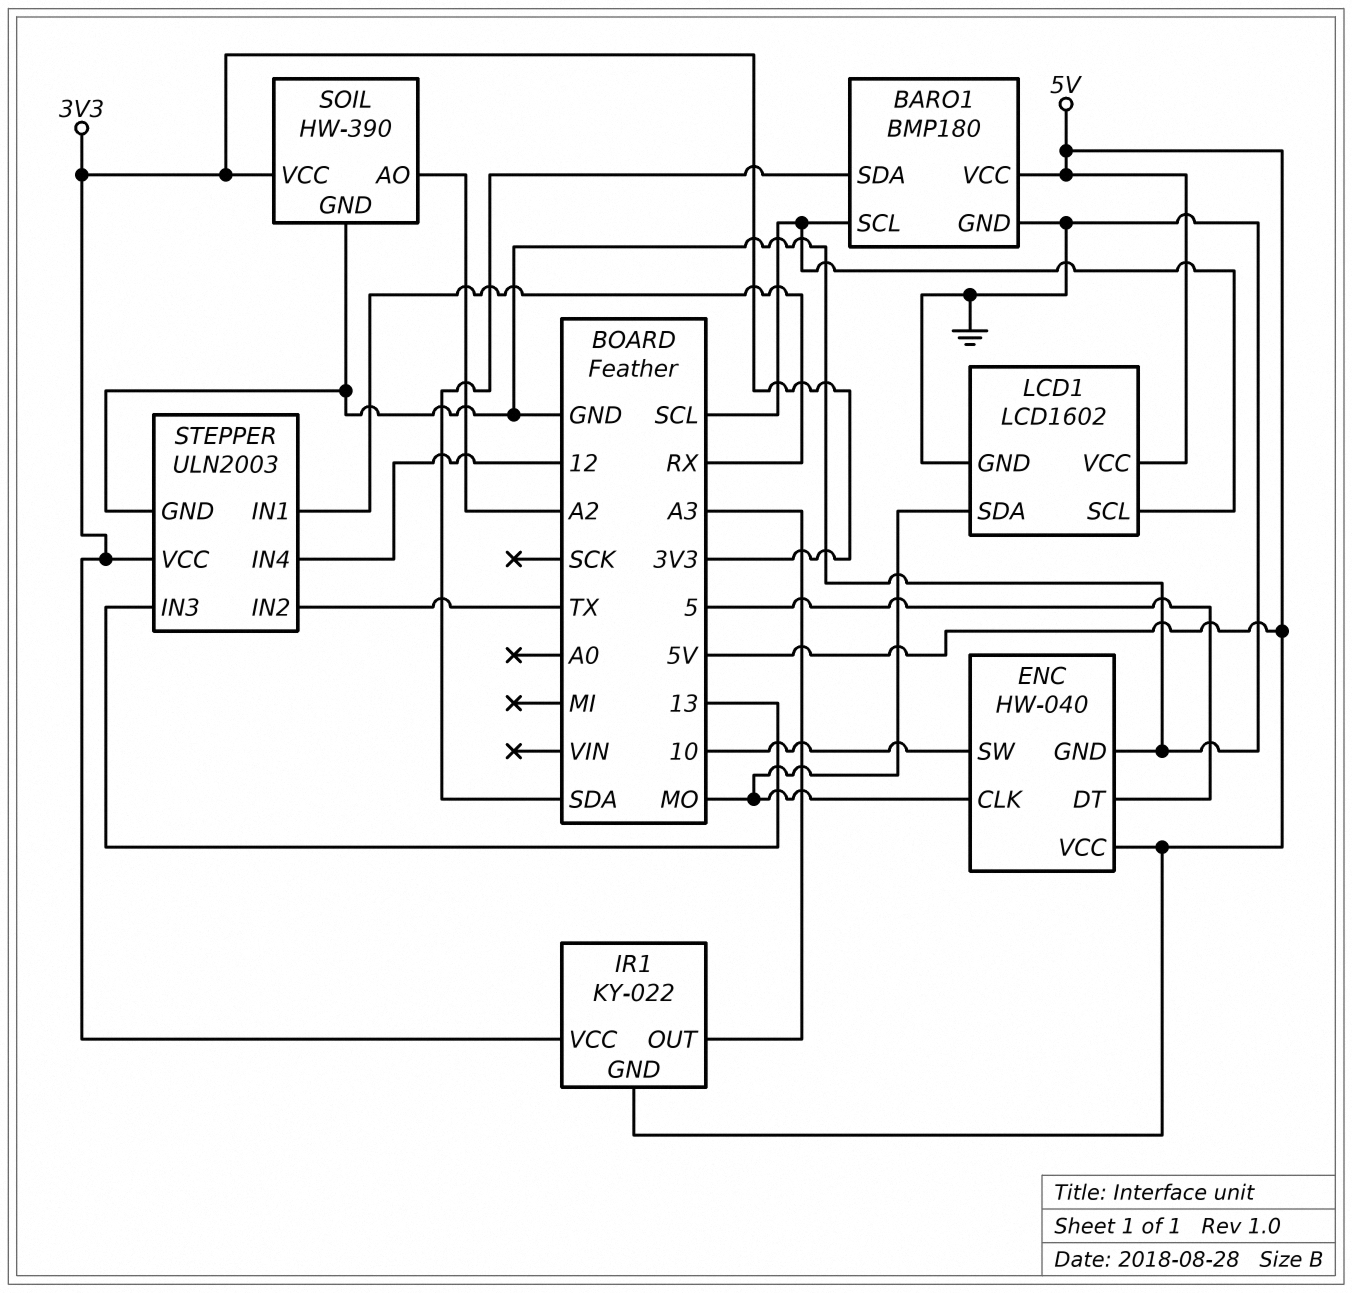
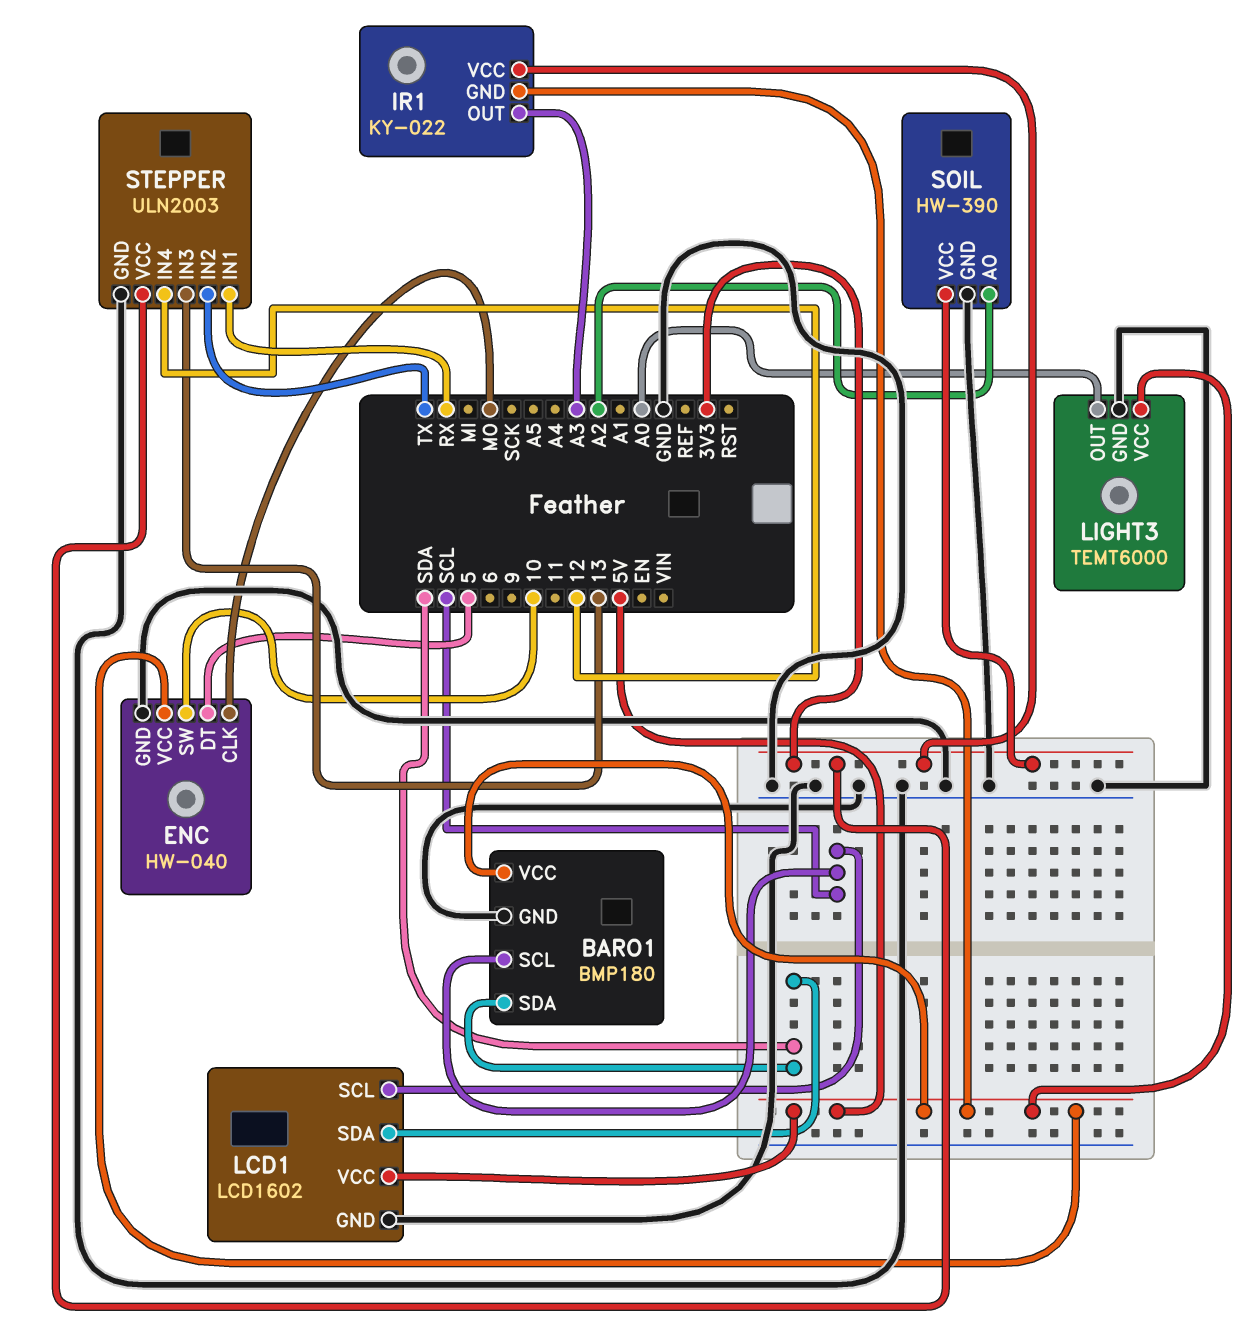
LCD1 pin SDA: MO -> SDA
LIGHT3: none -> TEMT6000
LIGHT3 pin GND: none -> GND
LIGHT3 pin OUT: none -> A0
LIGHT3 pin VCC: none -> 5V

